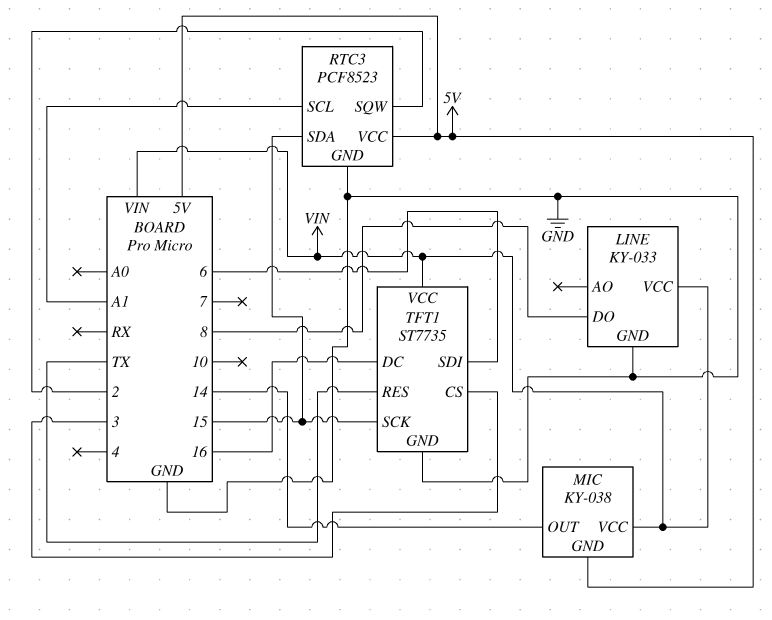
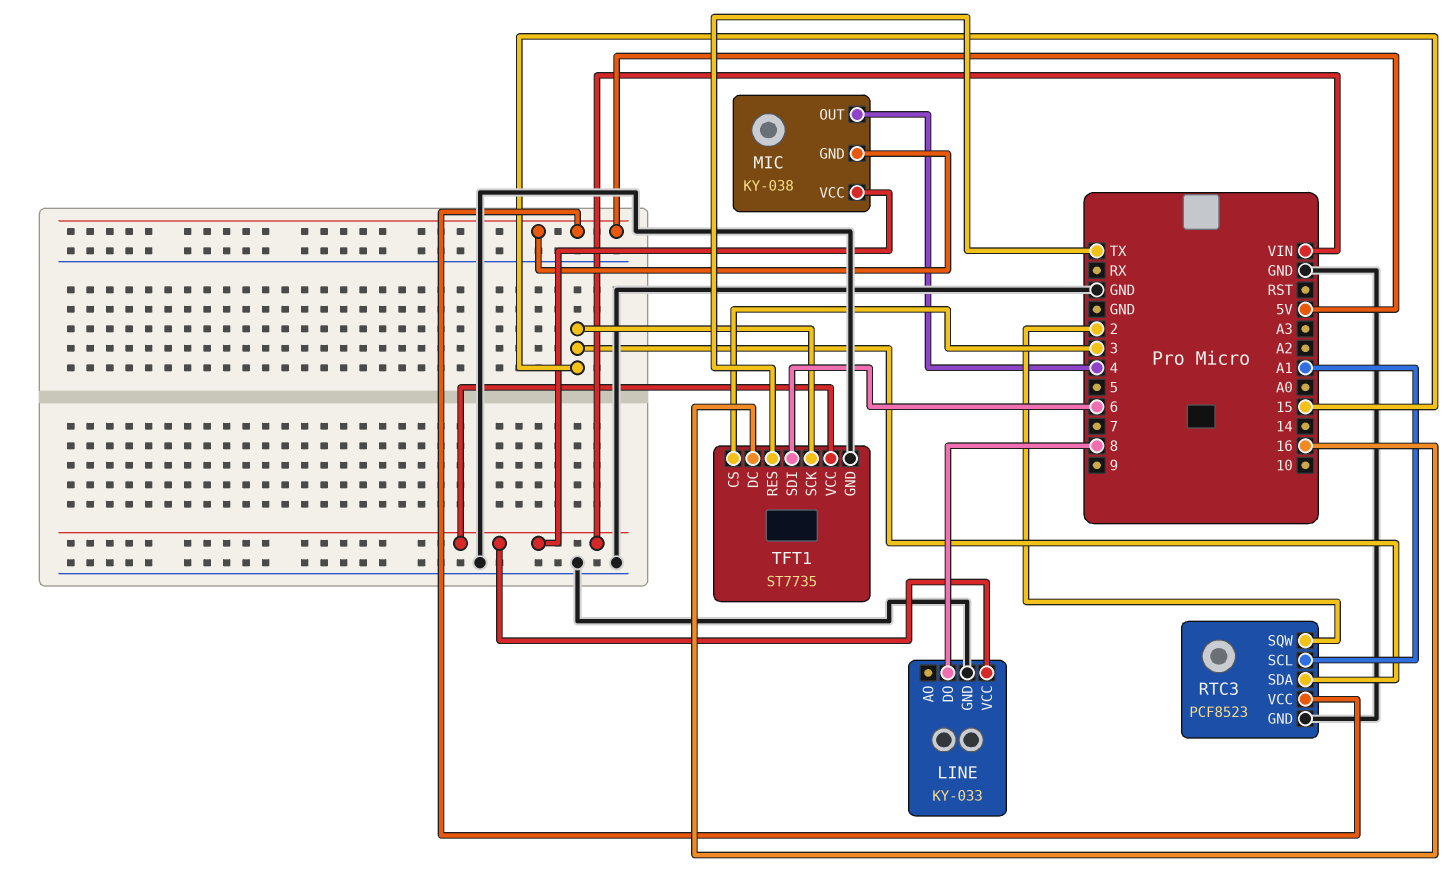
MIC pin OUT: 14 -> 4

